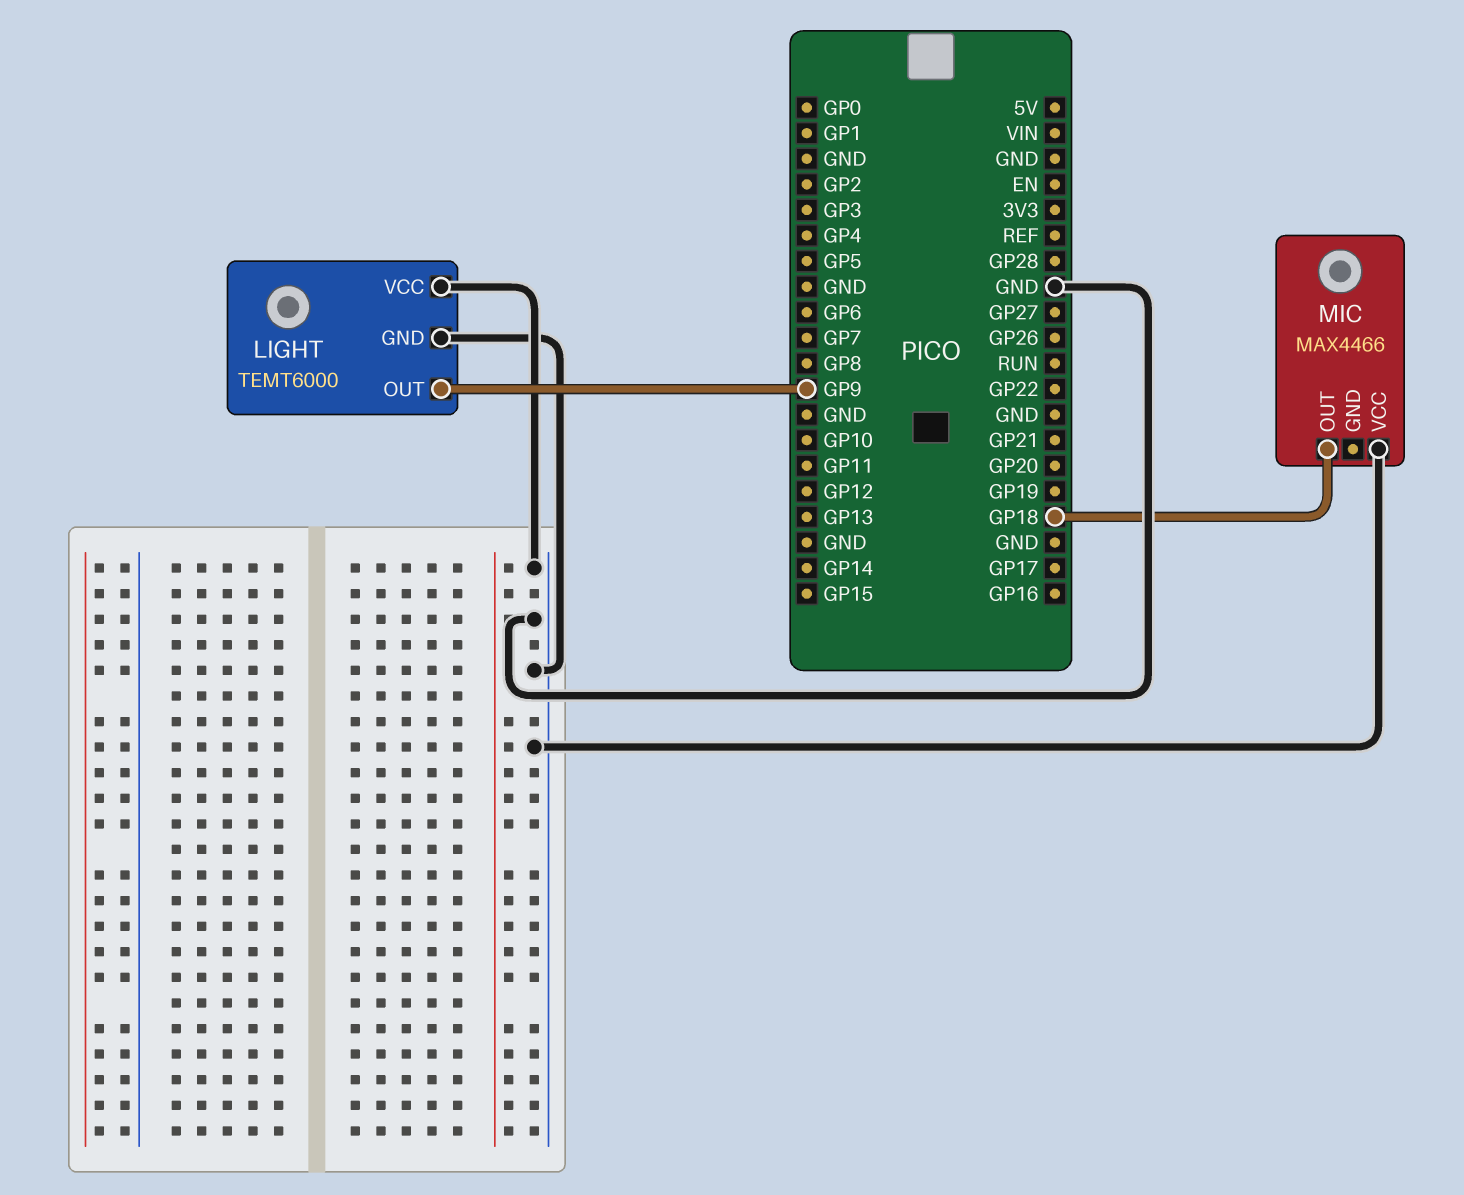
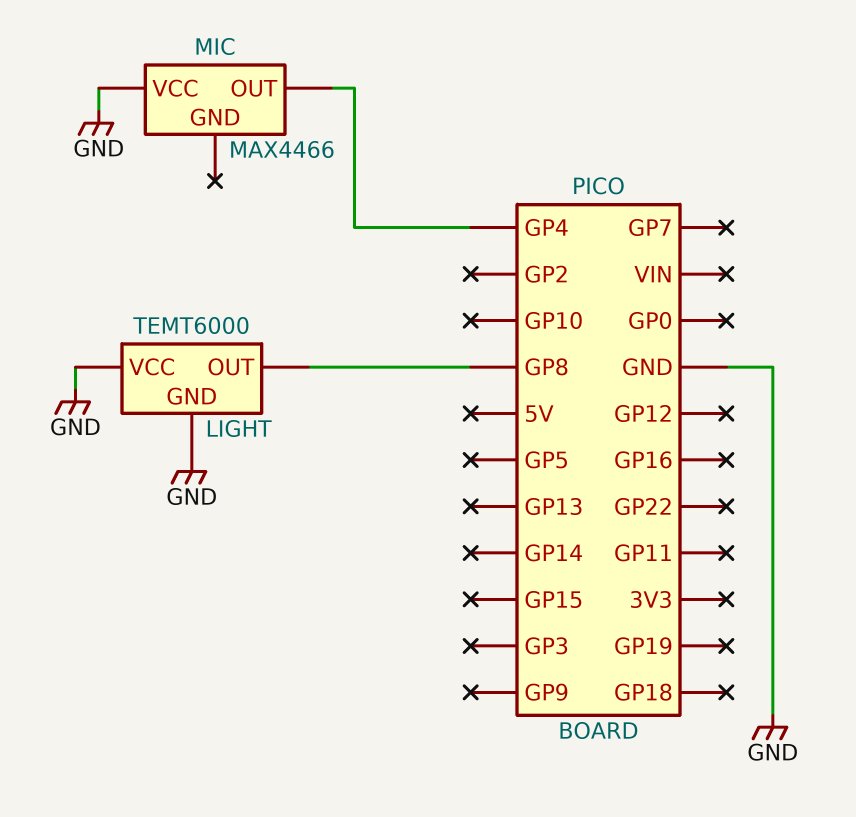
LIGHT pin OUT: GP9 -> GP8
MIC pin OUT: GP18 -> GP4

